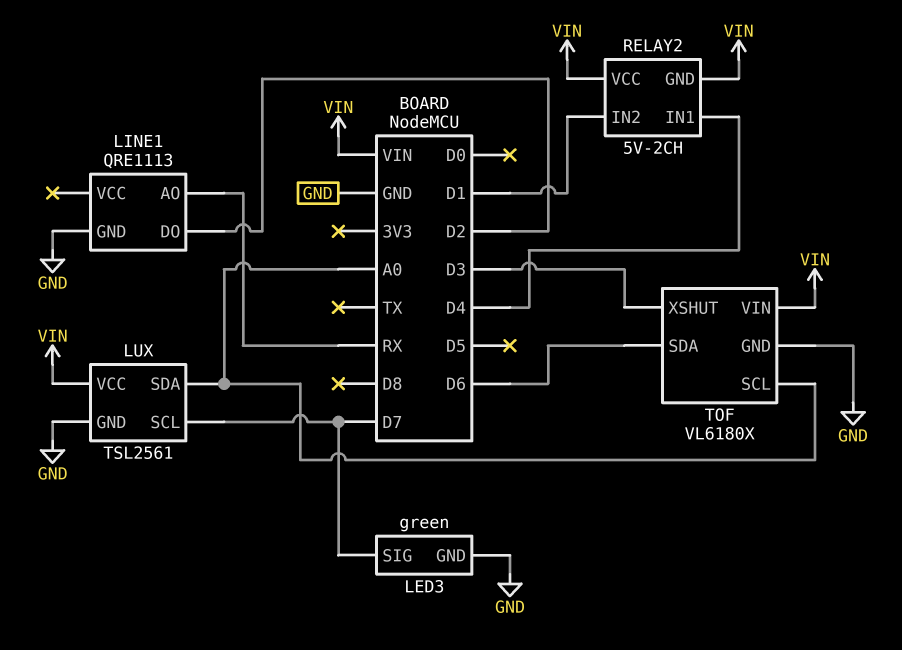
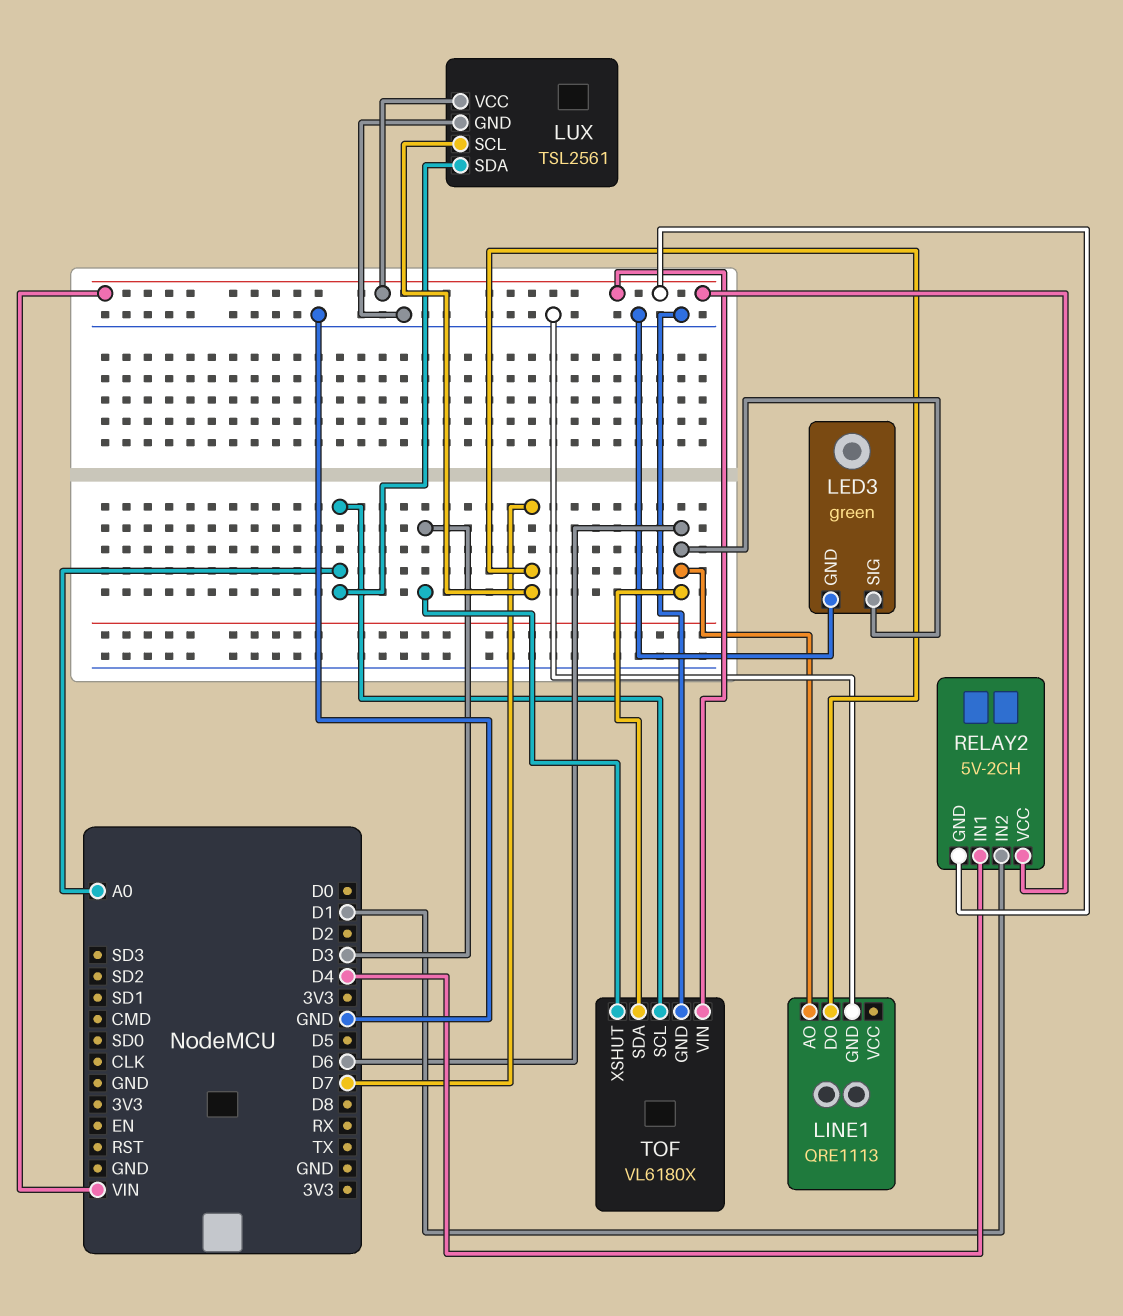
LED3 pin SIG: D7 -> D6
LINE1 pin AO: RX -> D6
LINE1 pin DO: D2 -> D7

